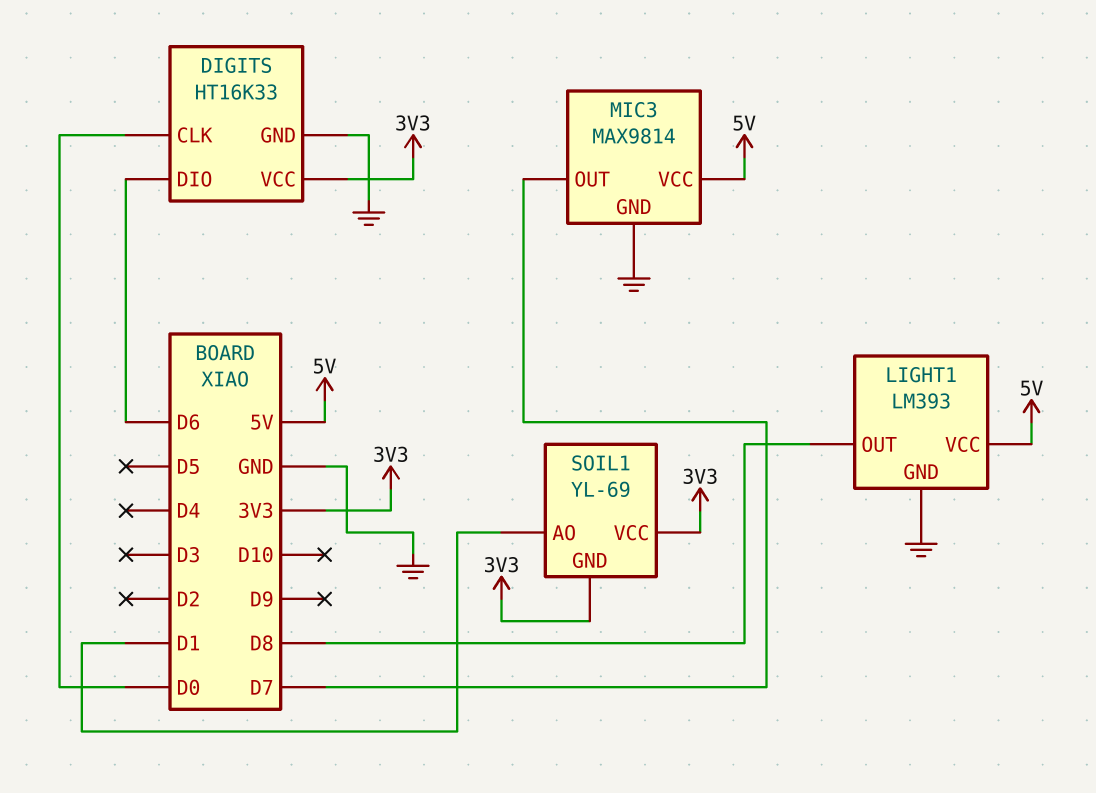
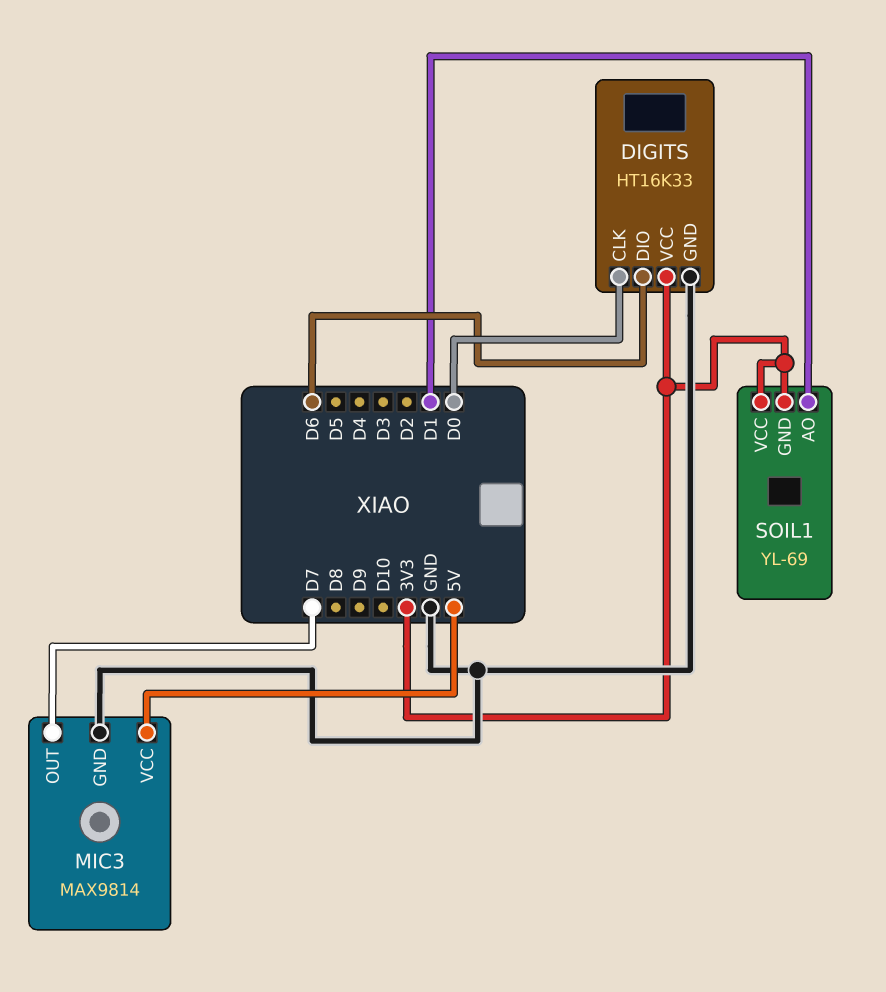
LIGHT1: LM393 -> none
LIGHT1 pin GND: GND -> none
LIGHT1 pin OUT: D8 -> none
LIGHT1 pin VCC: 5V -> none

